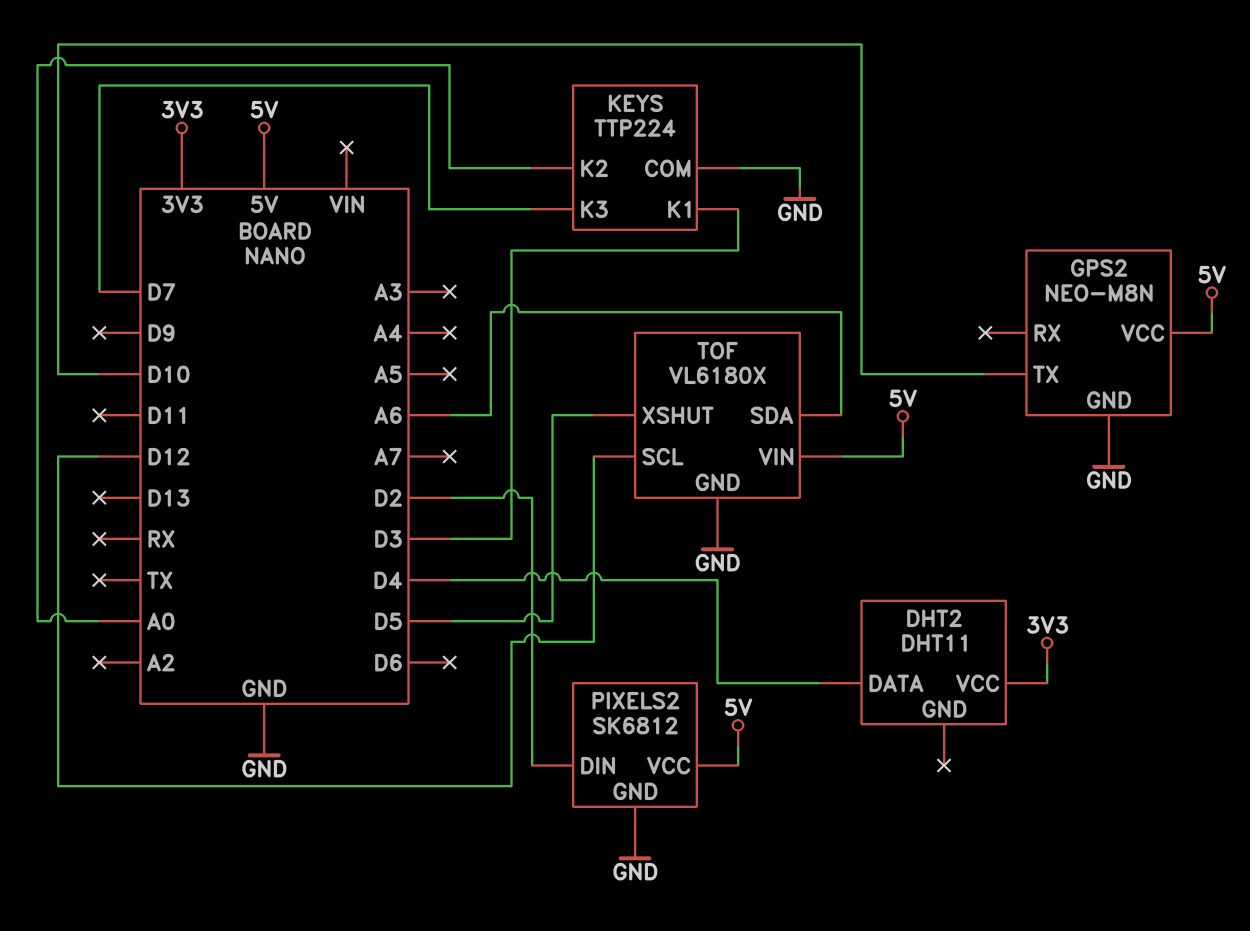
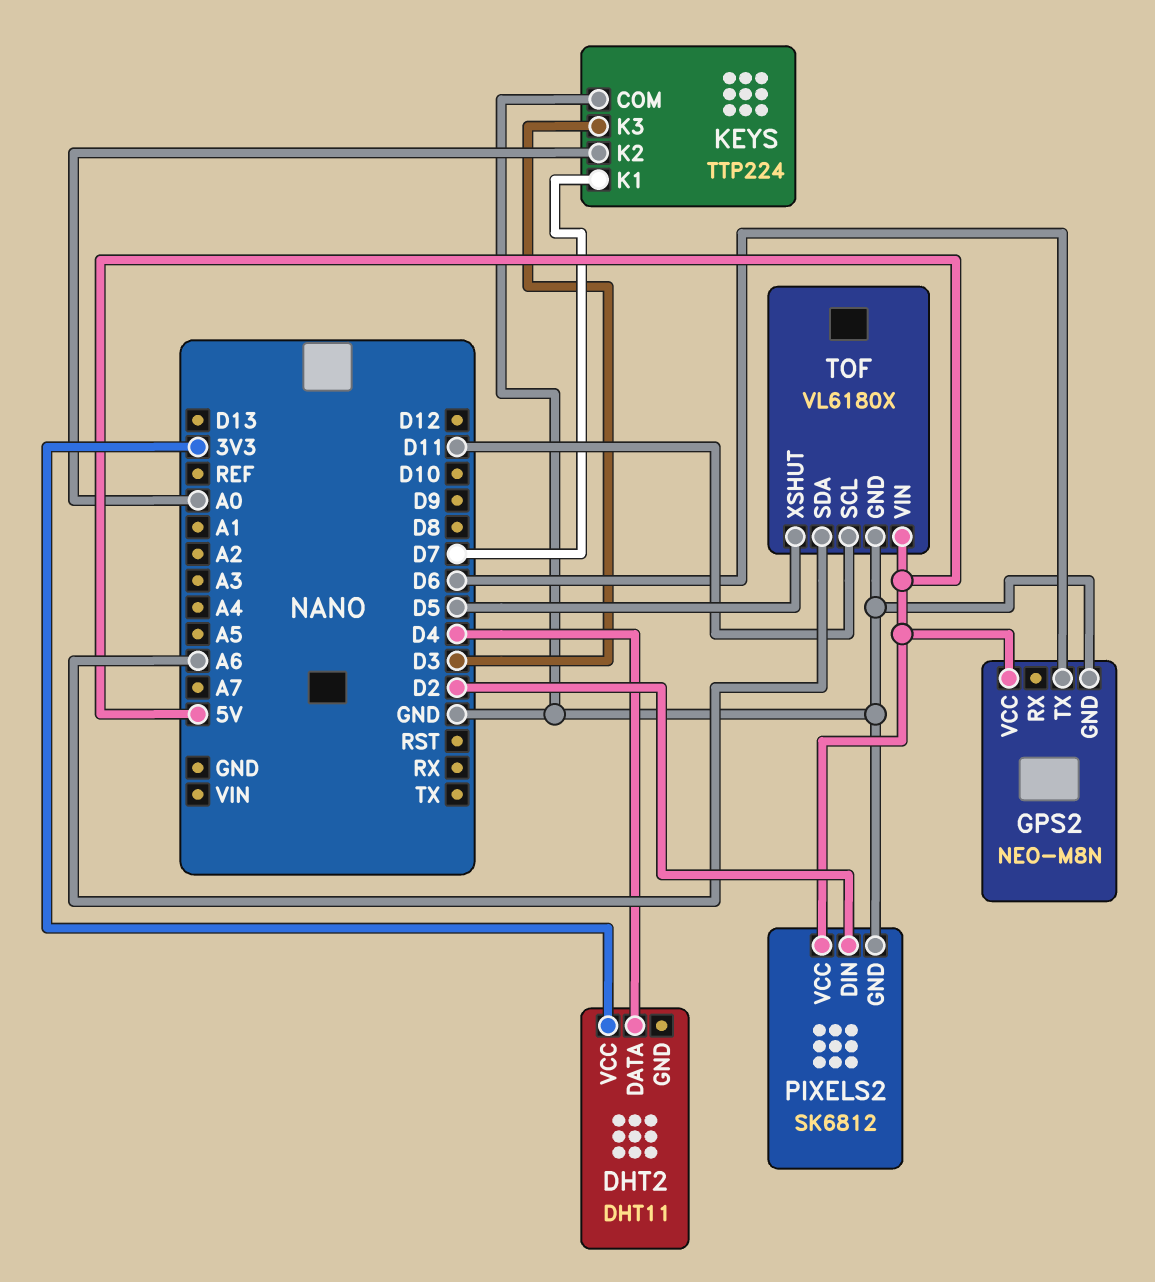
GPS2 pin TX: D10 -> D6
KEYS pin K1: D3 -> D7
KEYS pin K3: D7 -> D3
TOF pin SCL: D12 -> D11

